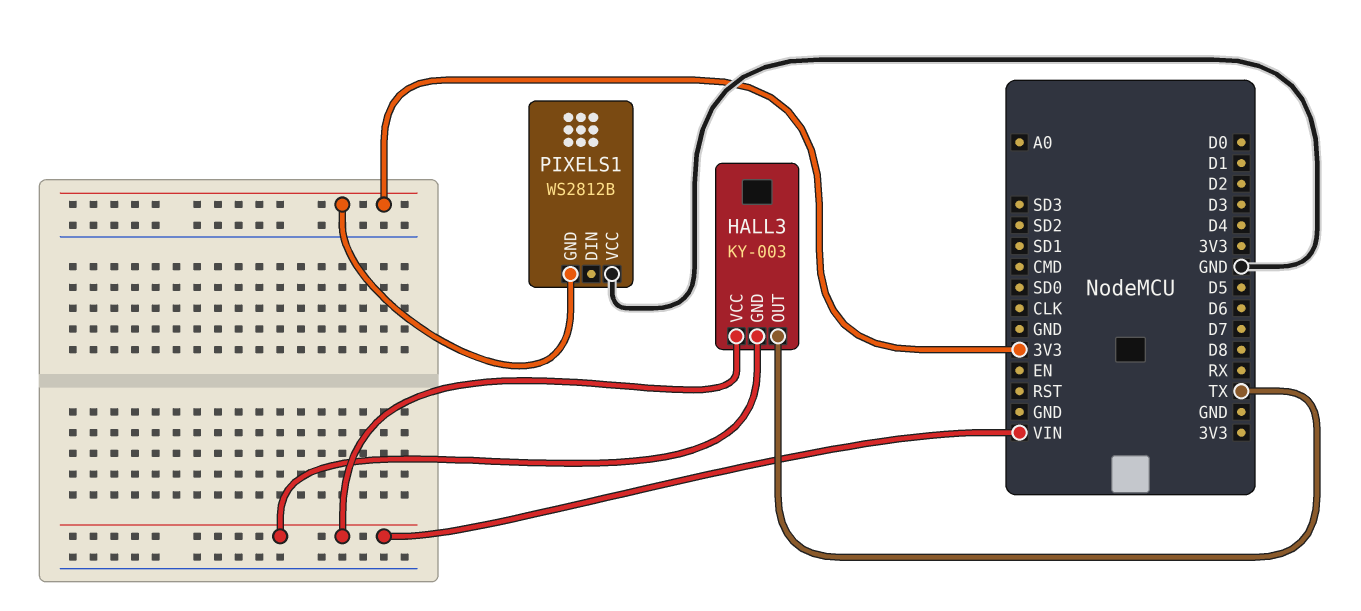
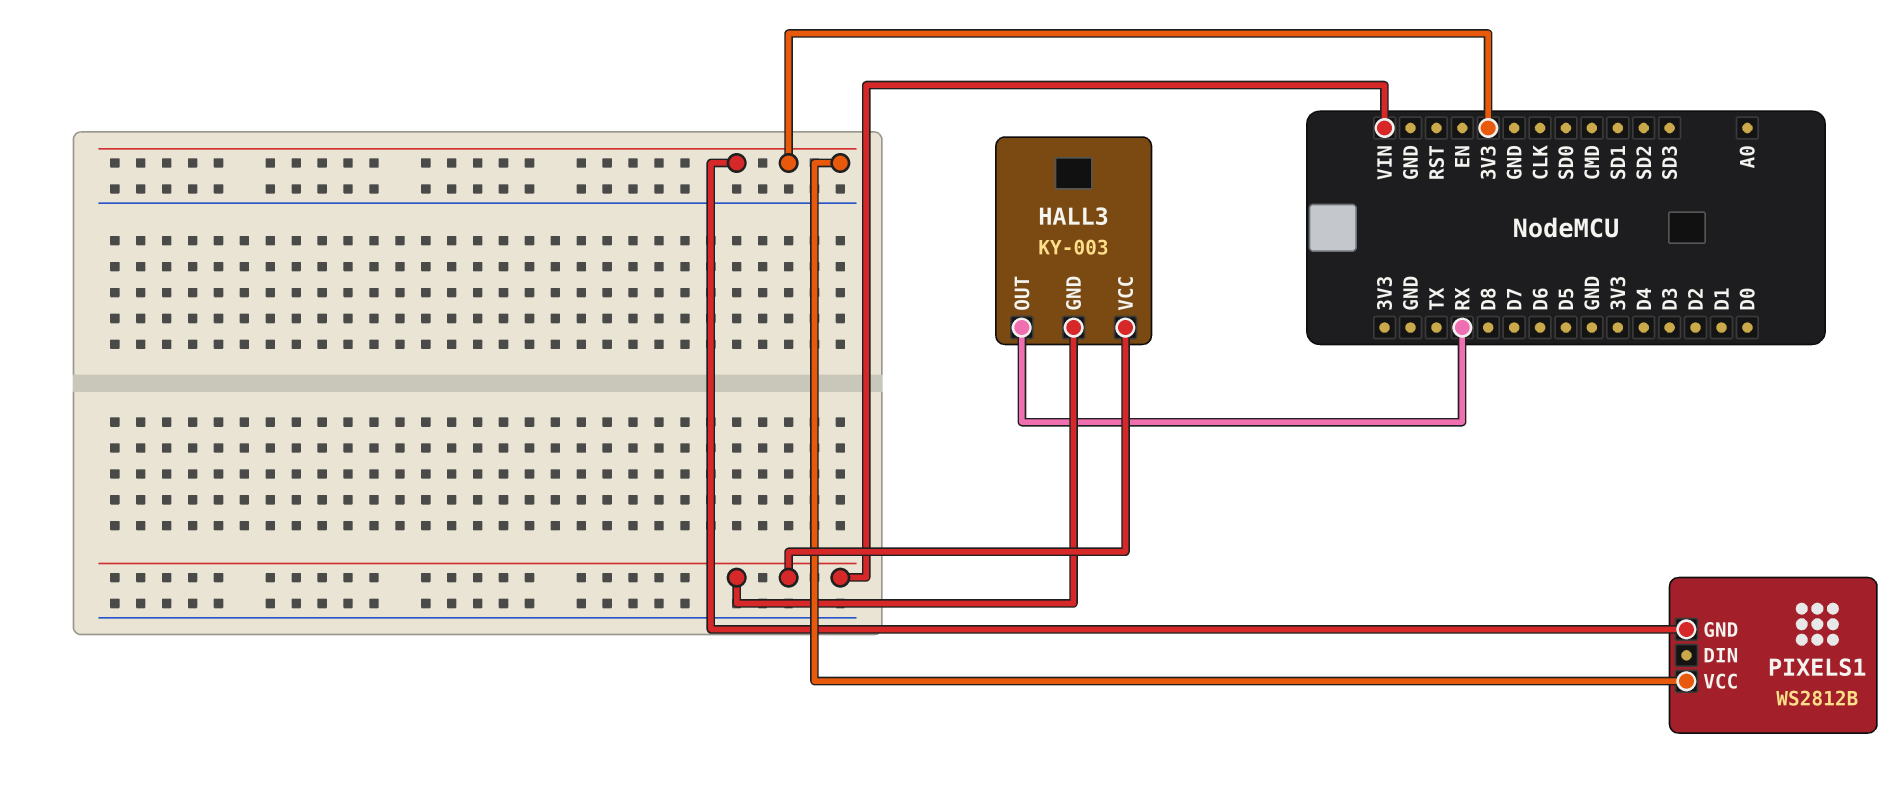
HALL3 pin OUT: TX -> RX
PIXELS1 pin VCC: GND -> 3V3

